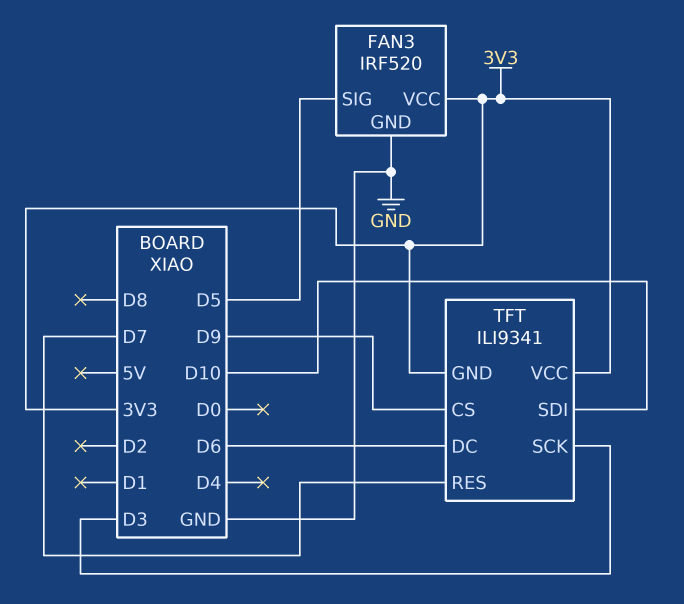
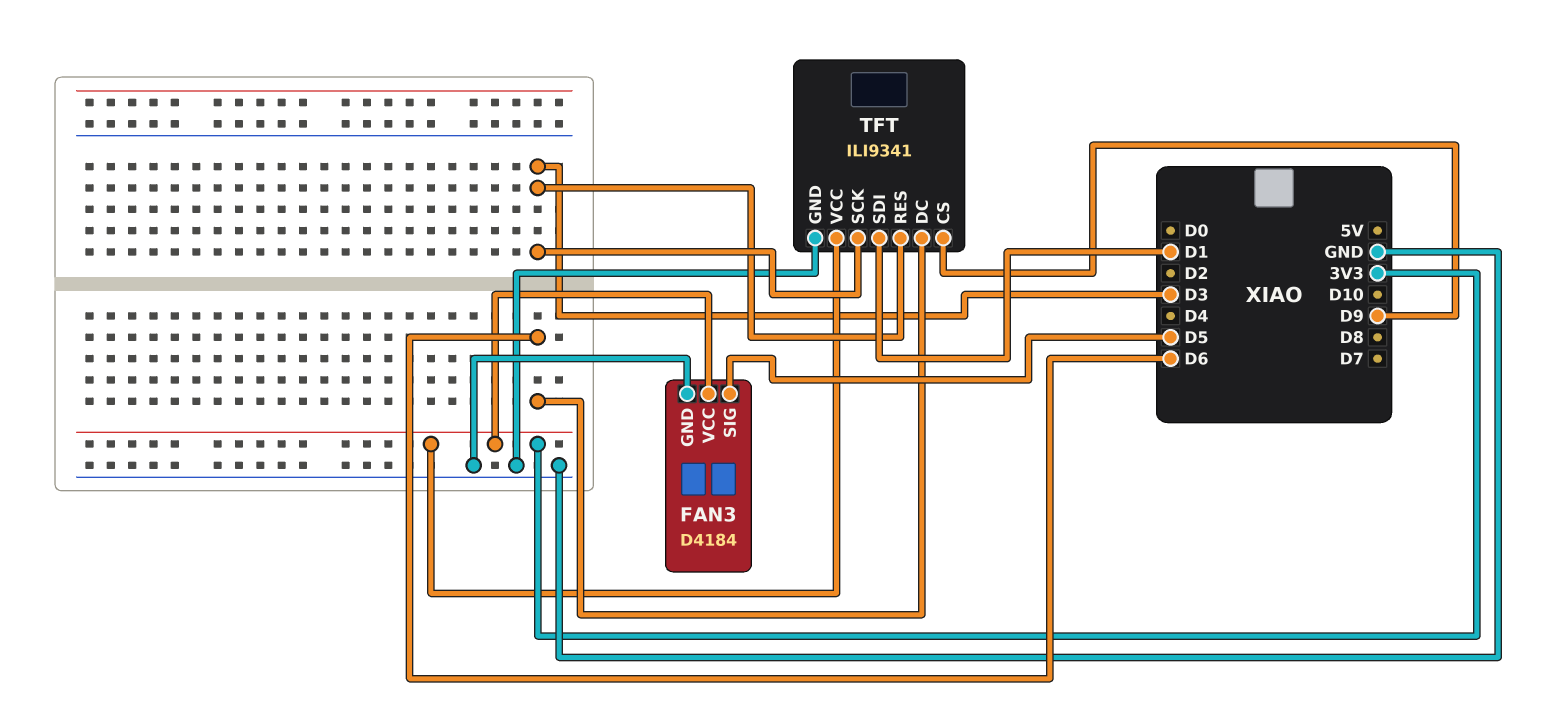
FAN3: IRF520 -> D4184
TFT pin GND: 3V3 -> GND
TFT pin RES: D7 -> D3
TFT pin SDI: D10 -> D1

